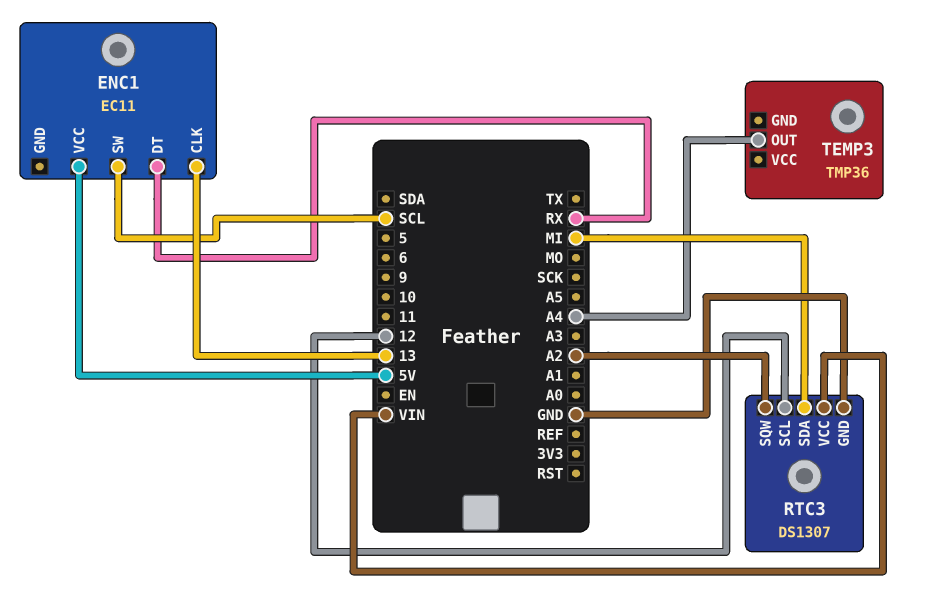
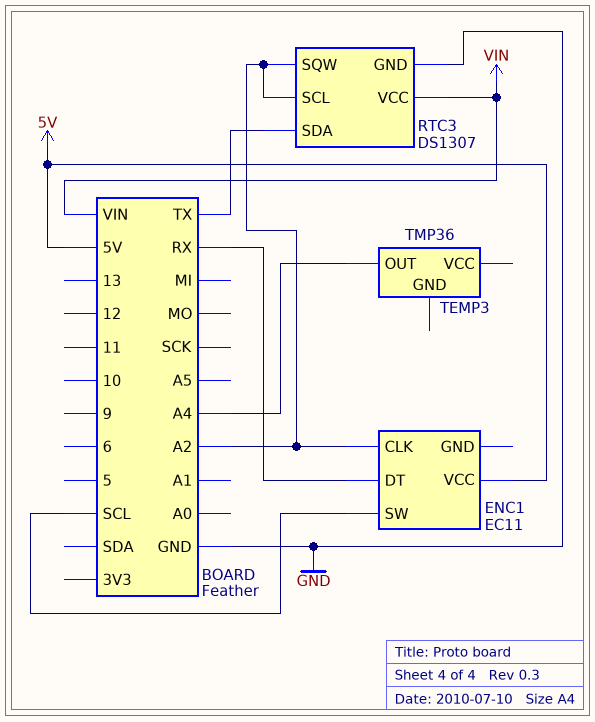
ENC1 pin CLK: 13 -> A2
RTC3 pin SCL: 12 -> A2
RTC3 pin SDA: MI -> TX

